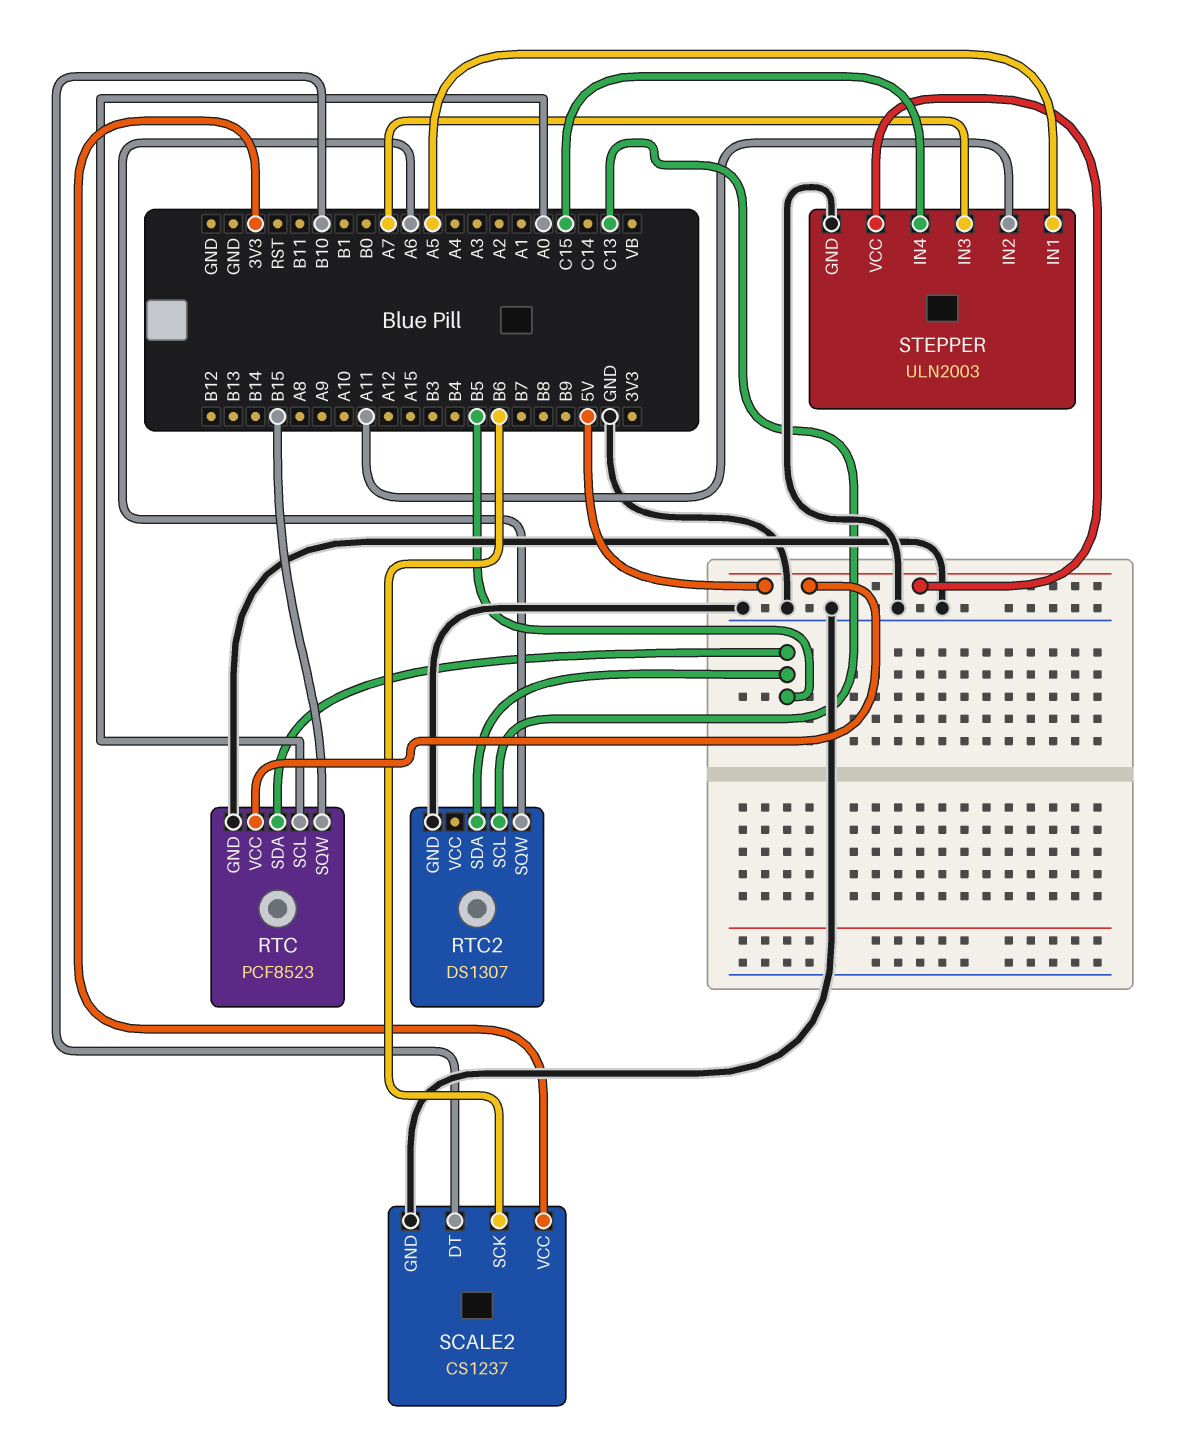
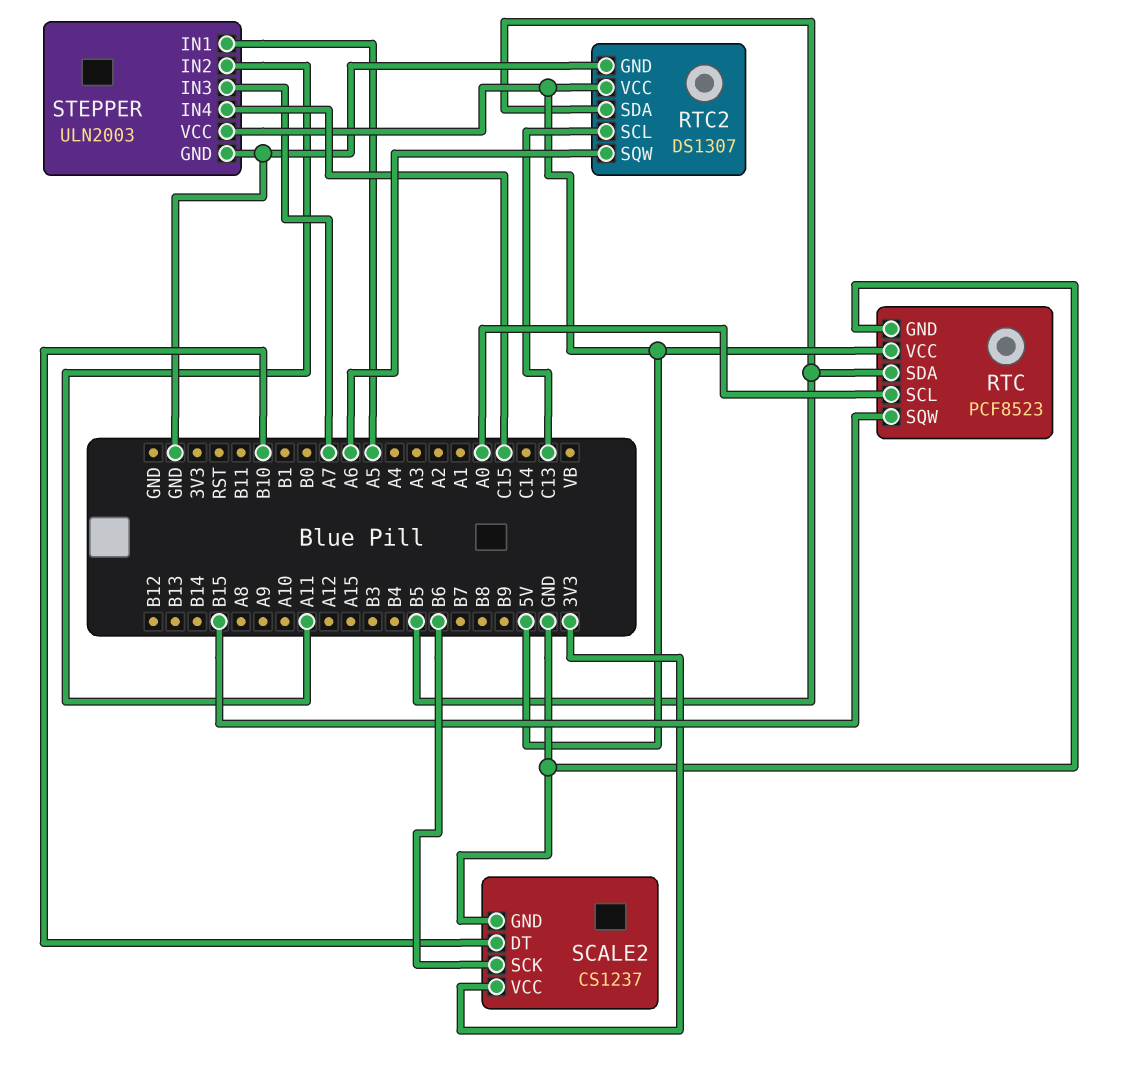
RTC2 pin VCC: none -> 5V

